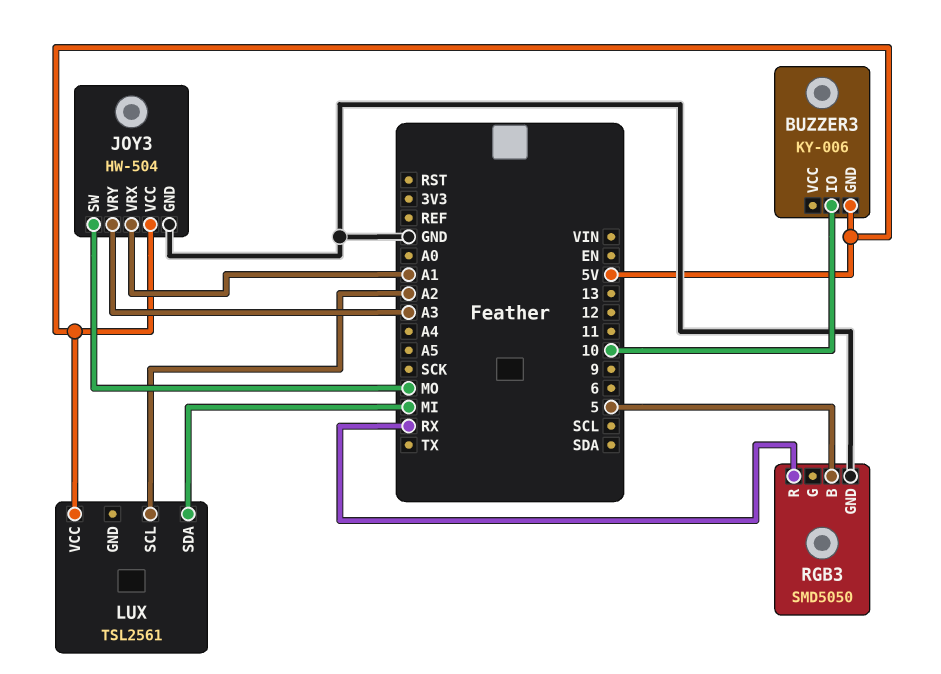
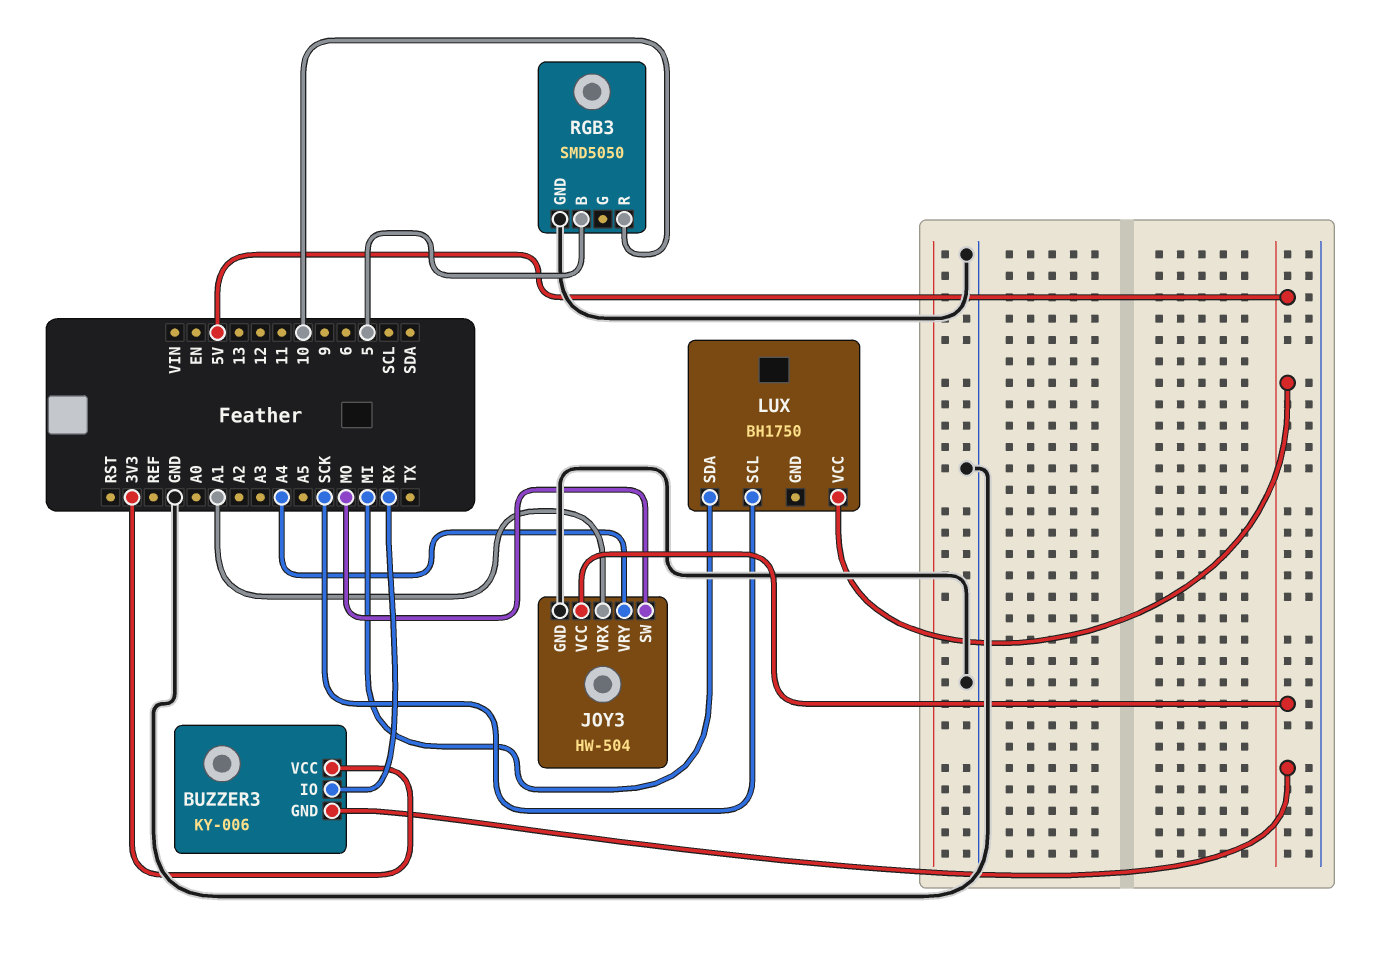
BUZZER3 pin IO: 10 -> RX
BUZZER3 pin VCC: none -> 3V3
JOY3 pin VRY: A3 -> A4
LUX: TSL2561 -> BH1750
LUX pin SCL: A2 -> SCK
RGB3 pin R: RX -> 10

